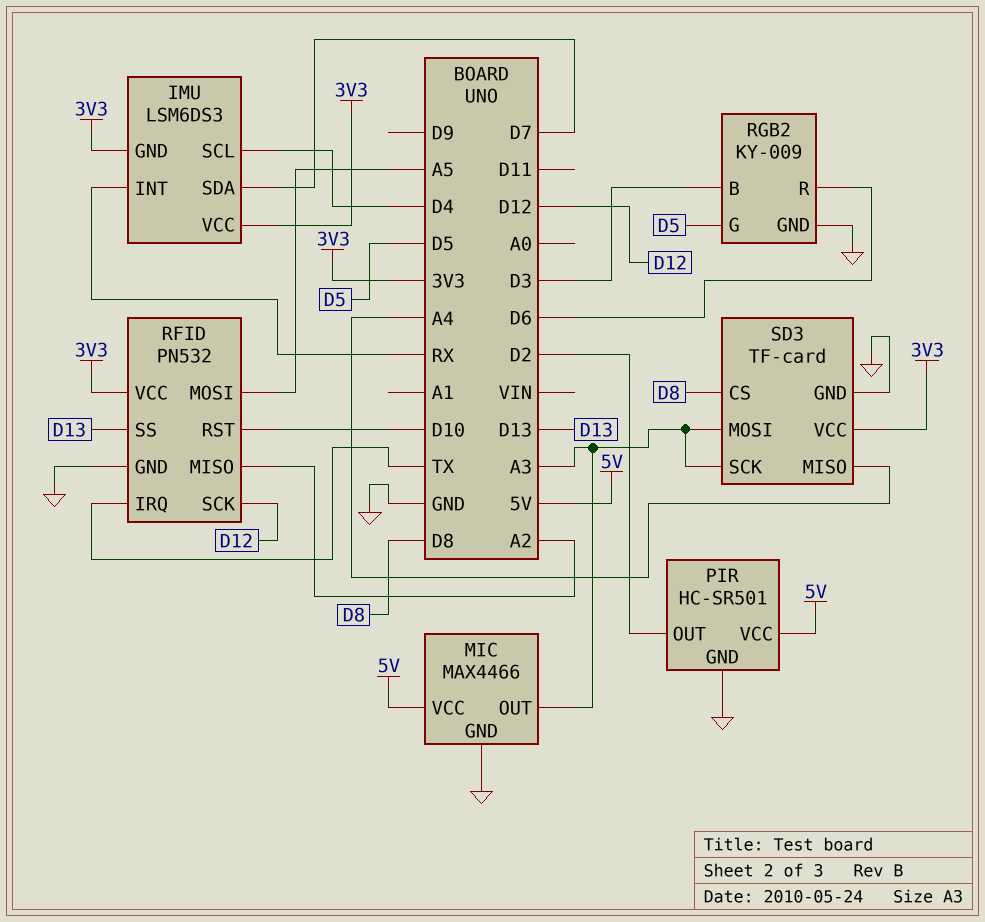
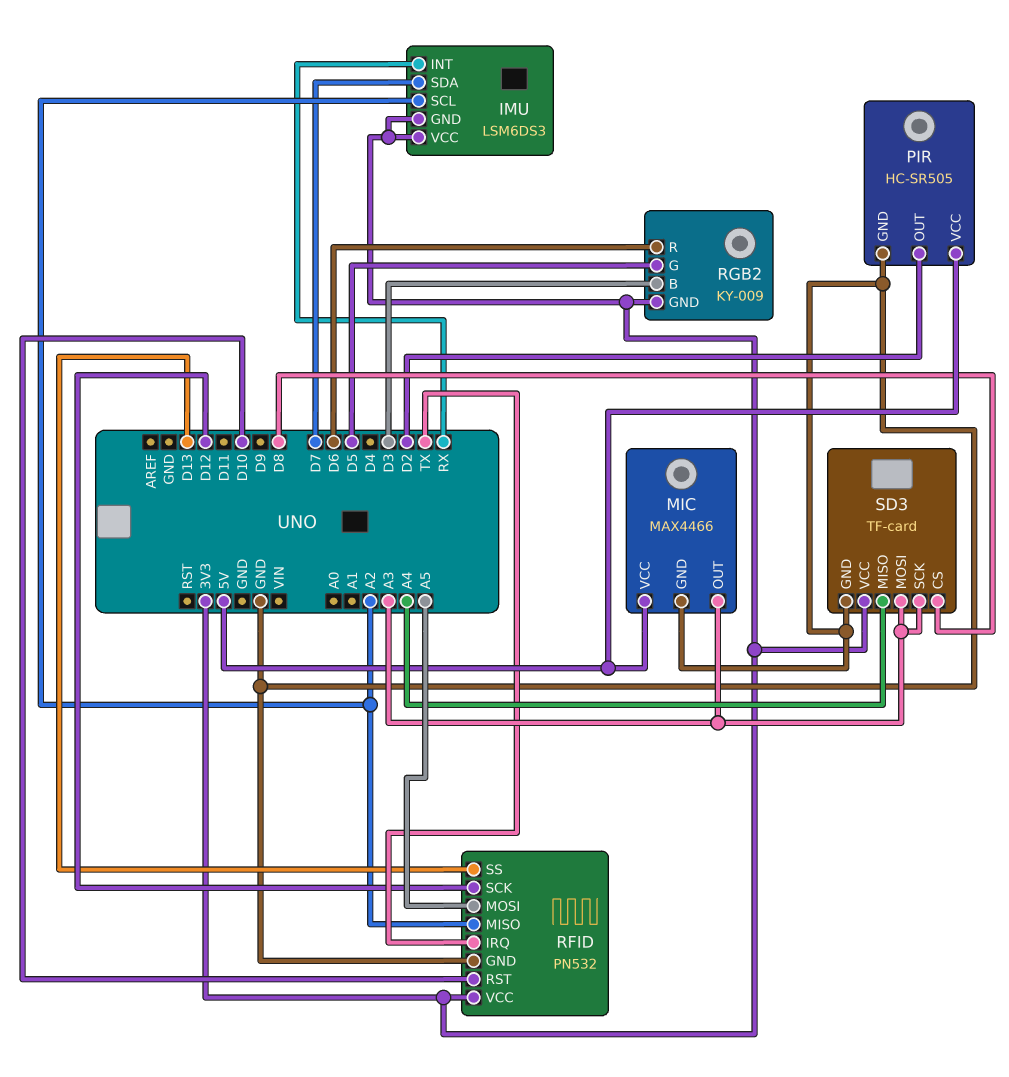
IMU pin SCL: D4 -> A2
PIR: HC-SR501 -> HC-SR505
RGB2 pin GND: GND -> 3V3

